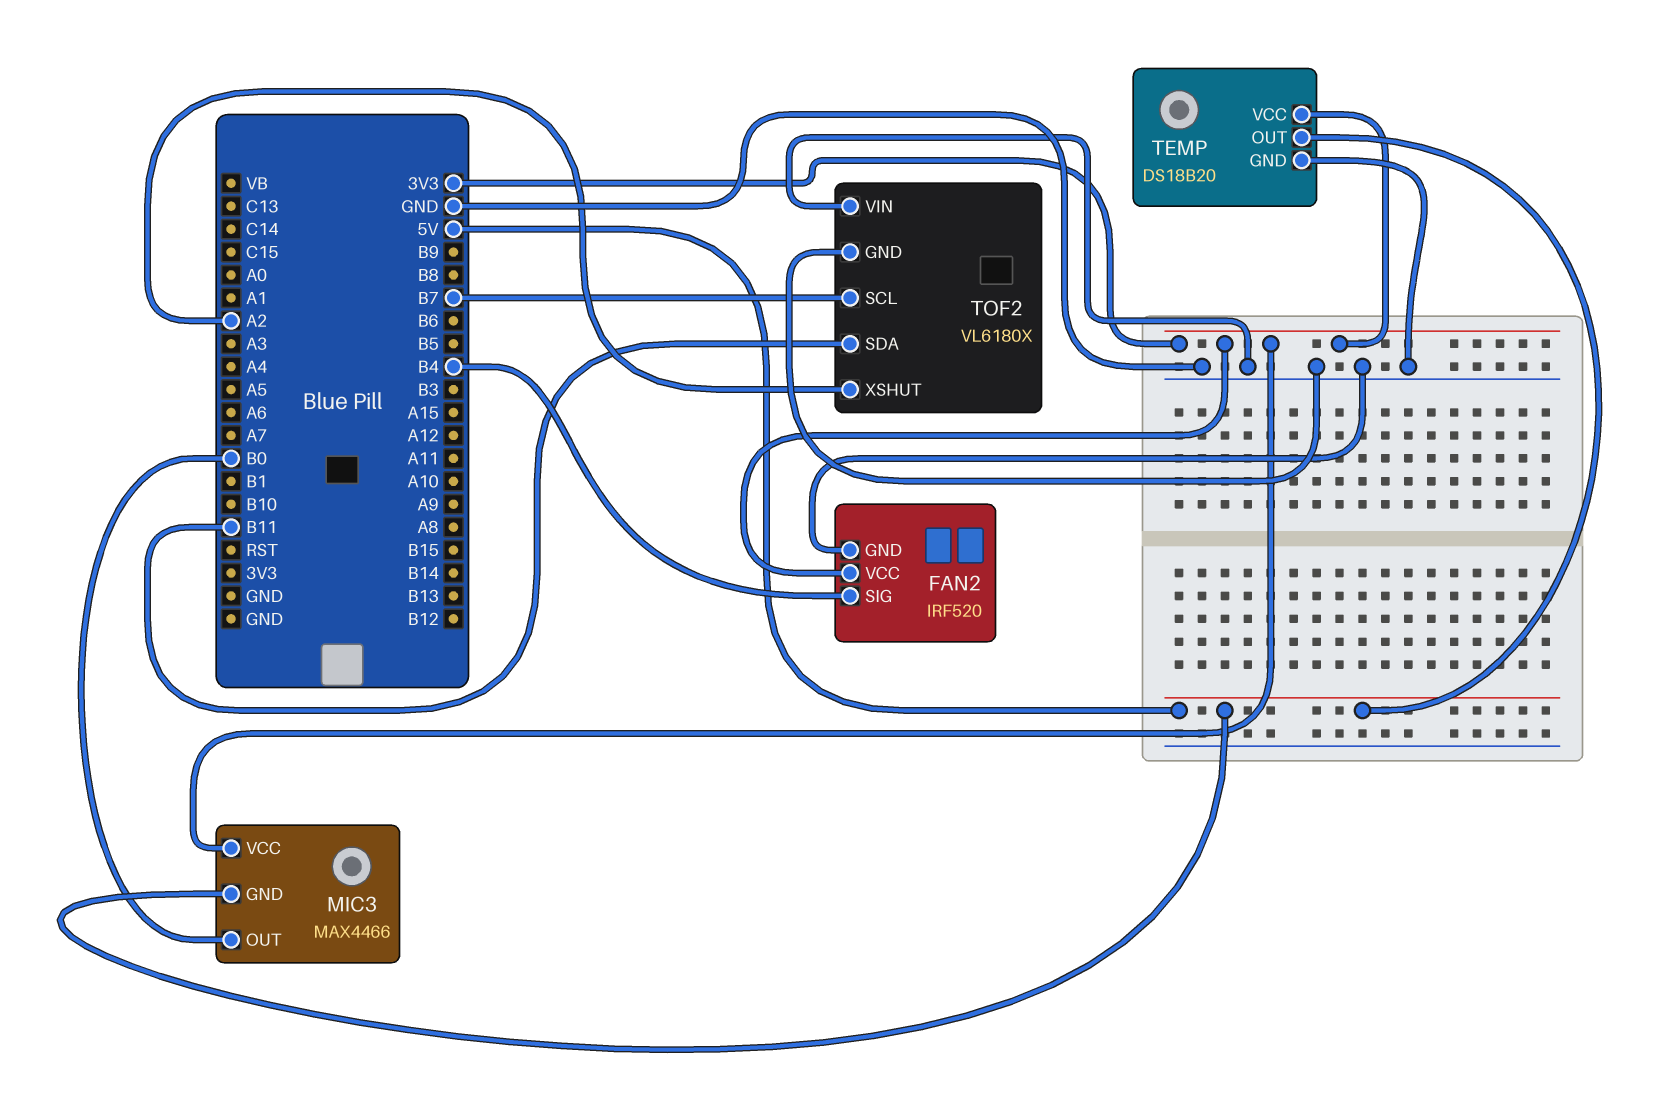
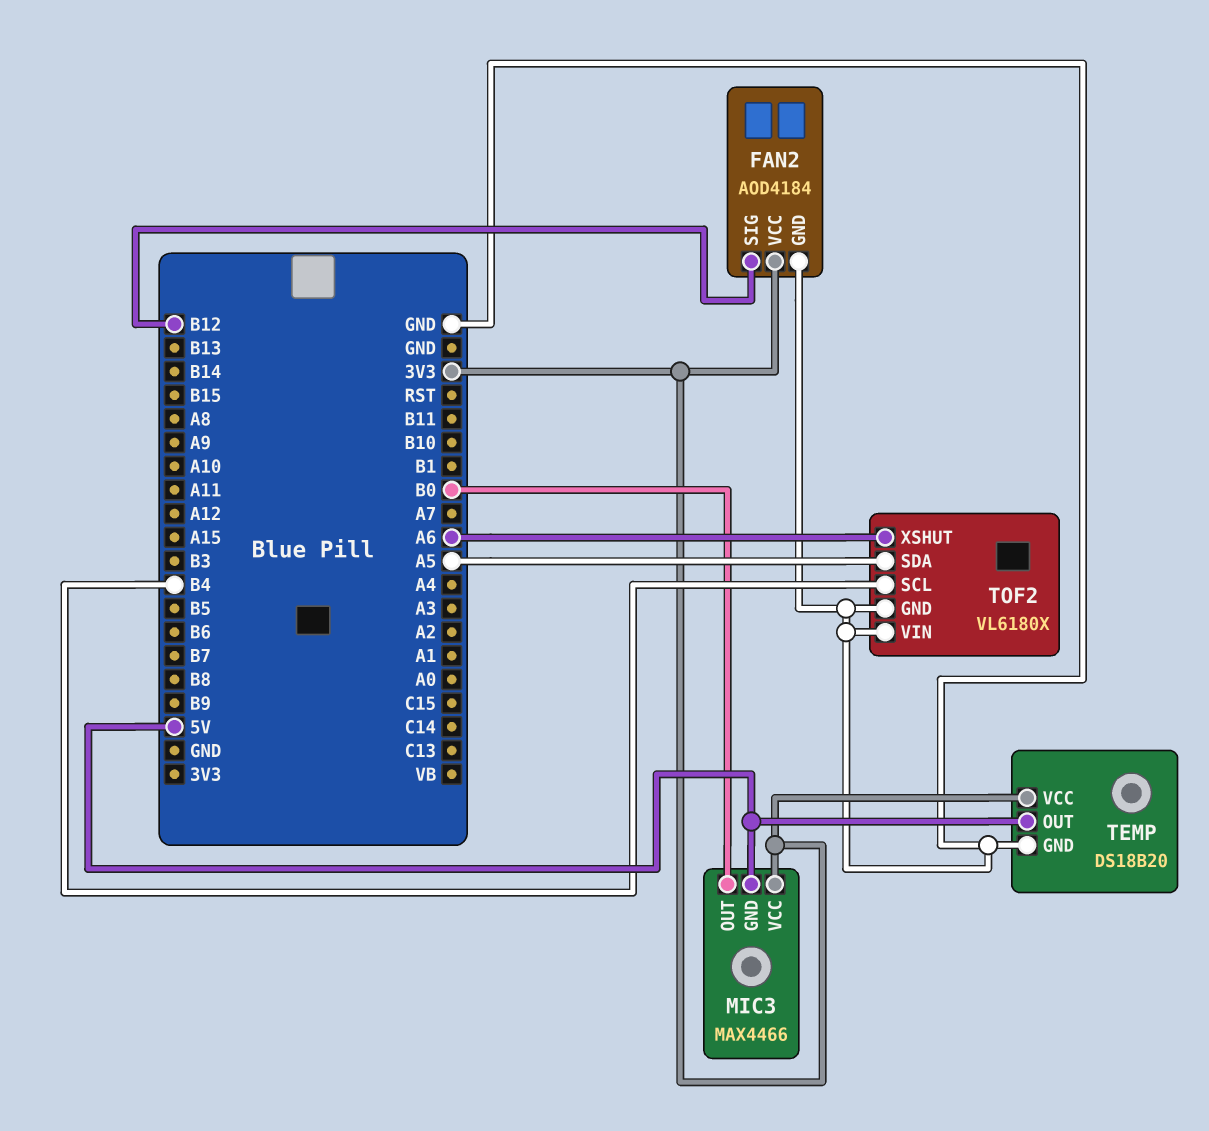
FAN2: IRF520 -> AOD4184
FAN2 pin SIG: B4 -> B12
TOF2 pin SCL: B7 -> B4
TOF2 pin SDA: B11 -> A5
TOF2 pin XSHUT: A2 -> A6

